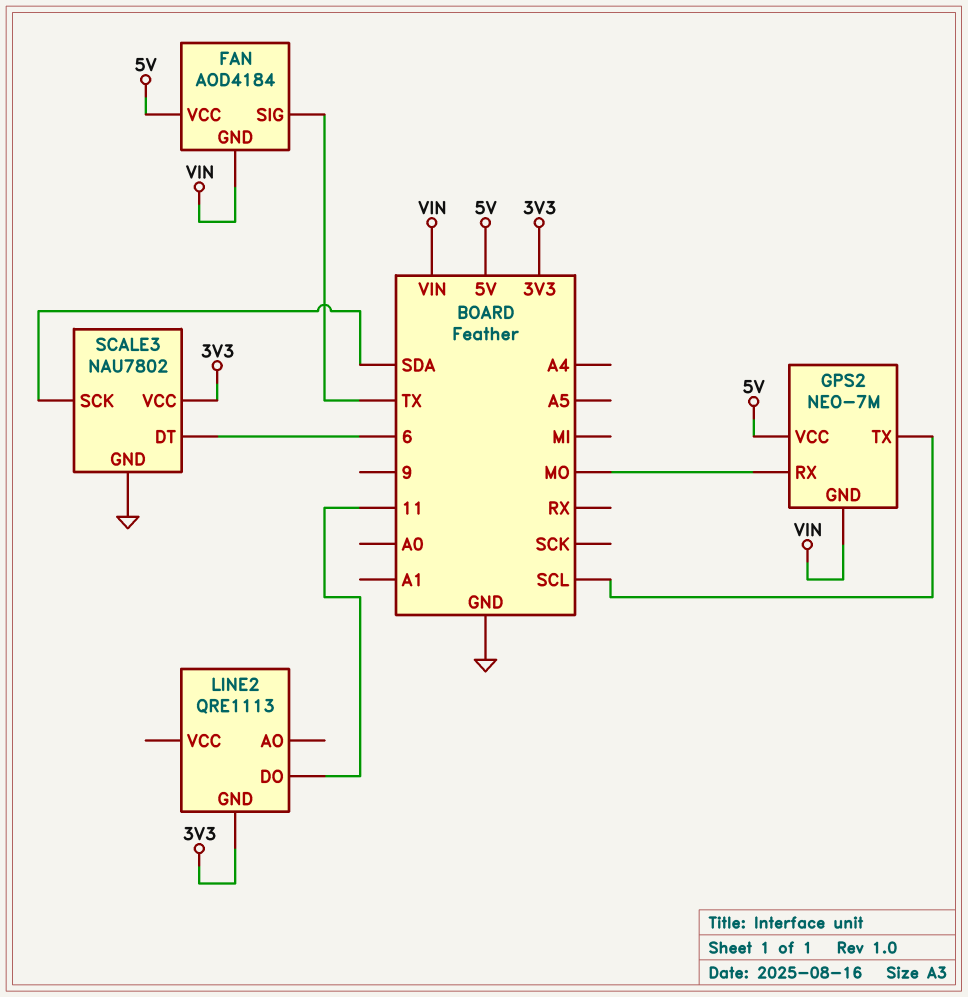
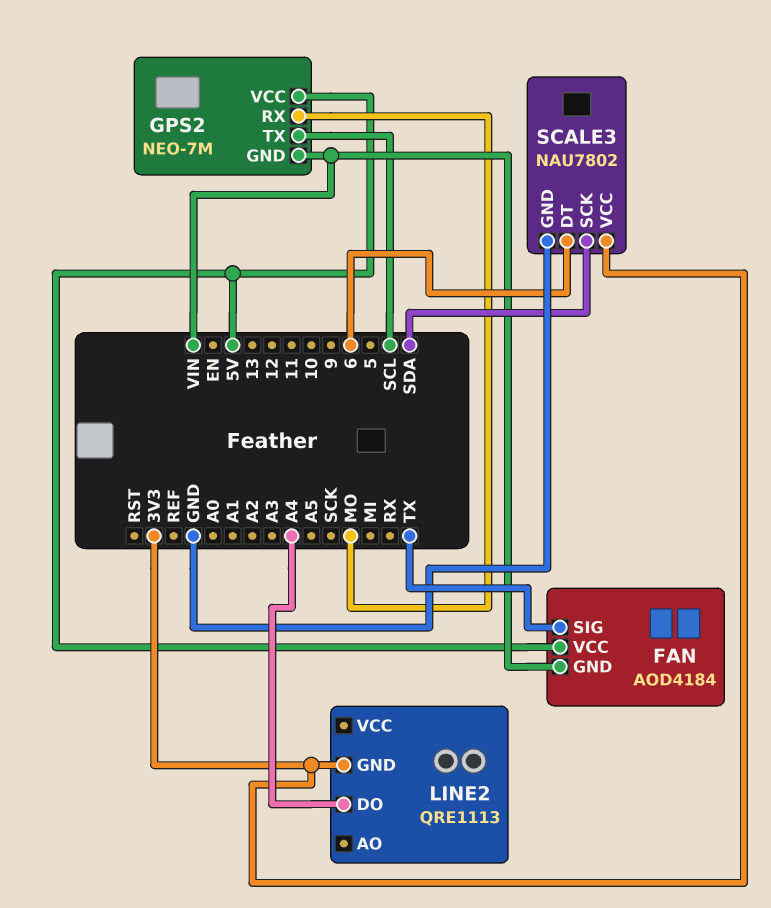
LINE2 pin DO: 11 -> A4

